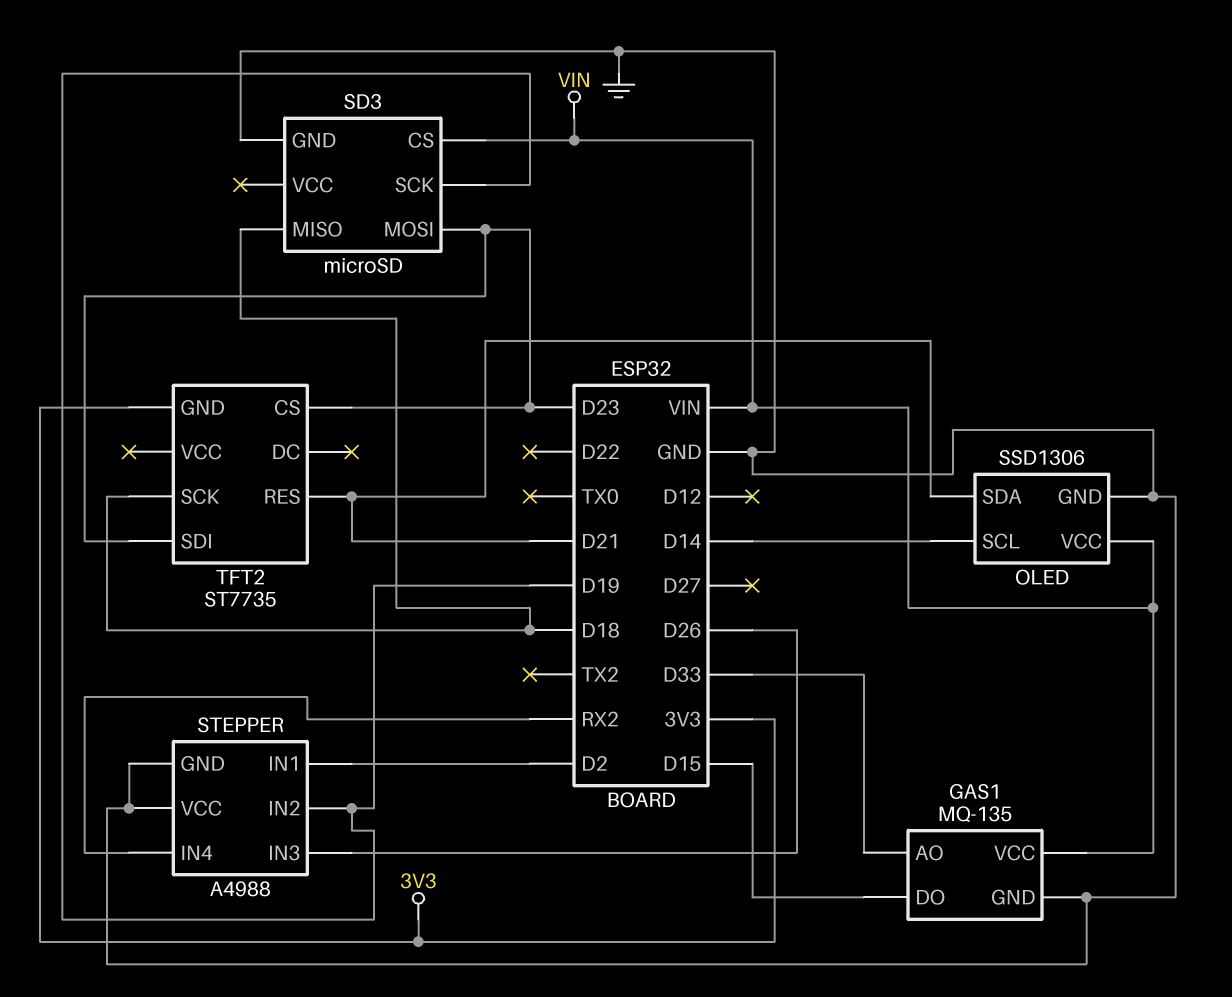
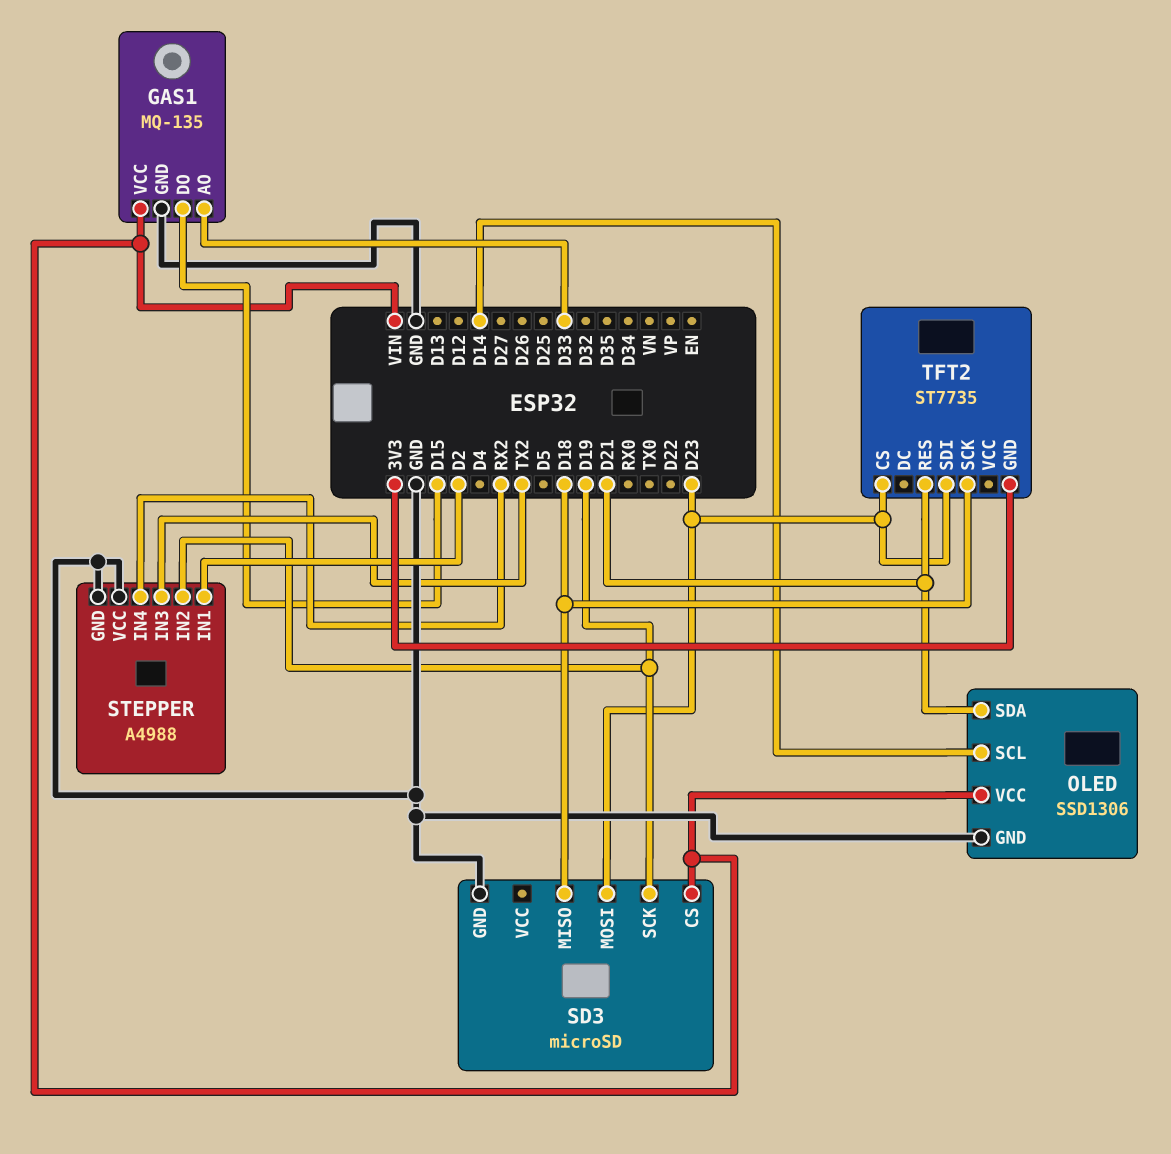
STEPPER pin IN3: D26 -> TX2

